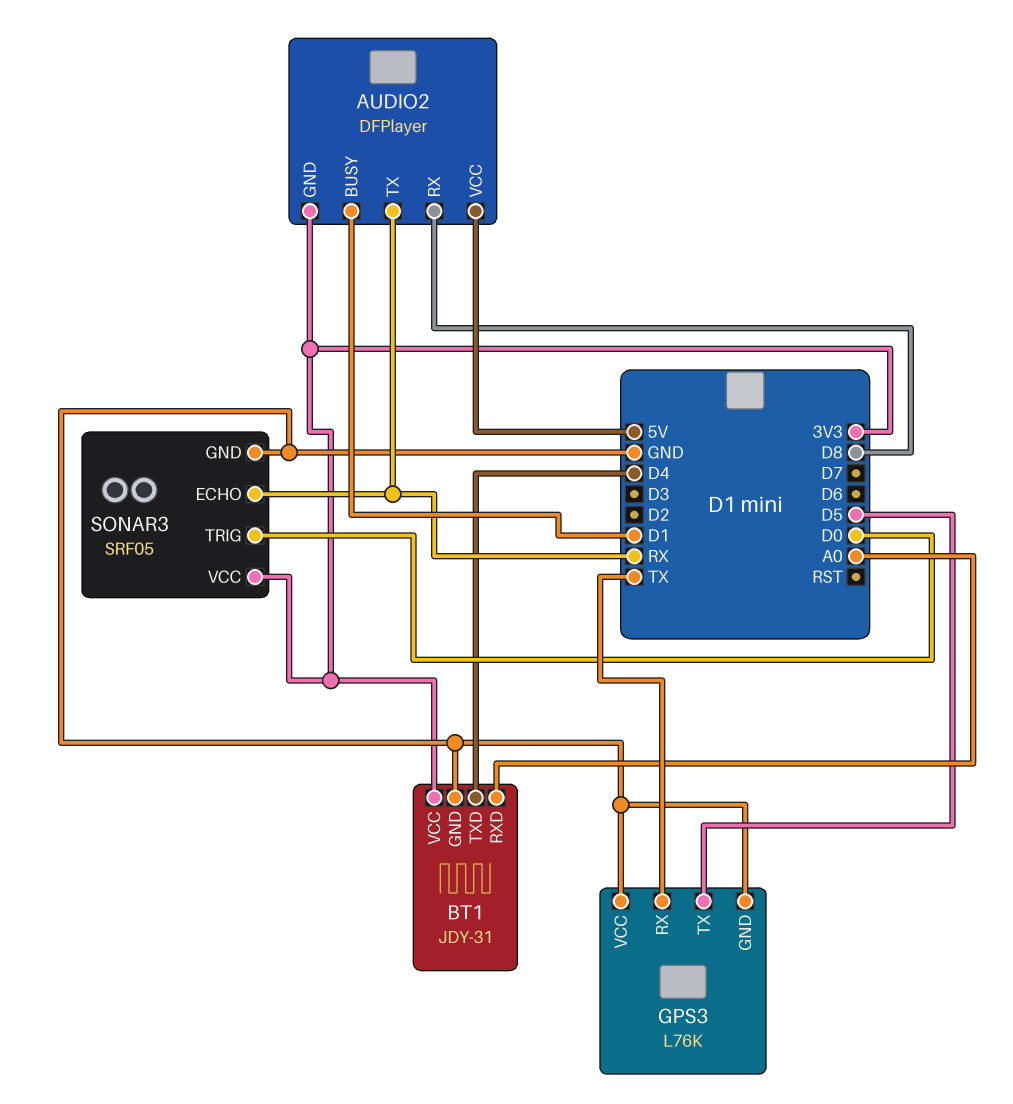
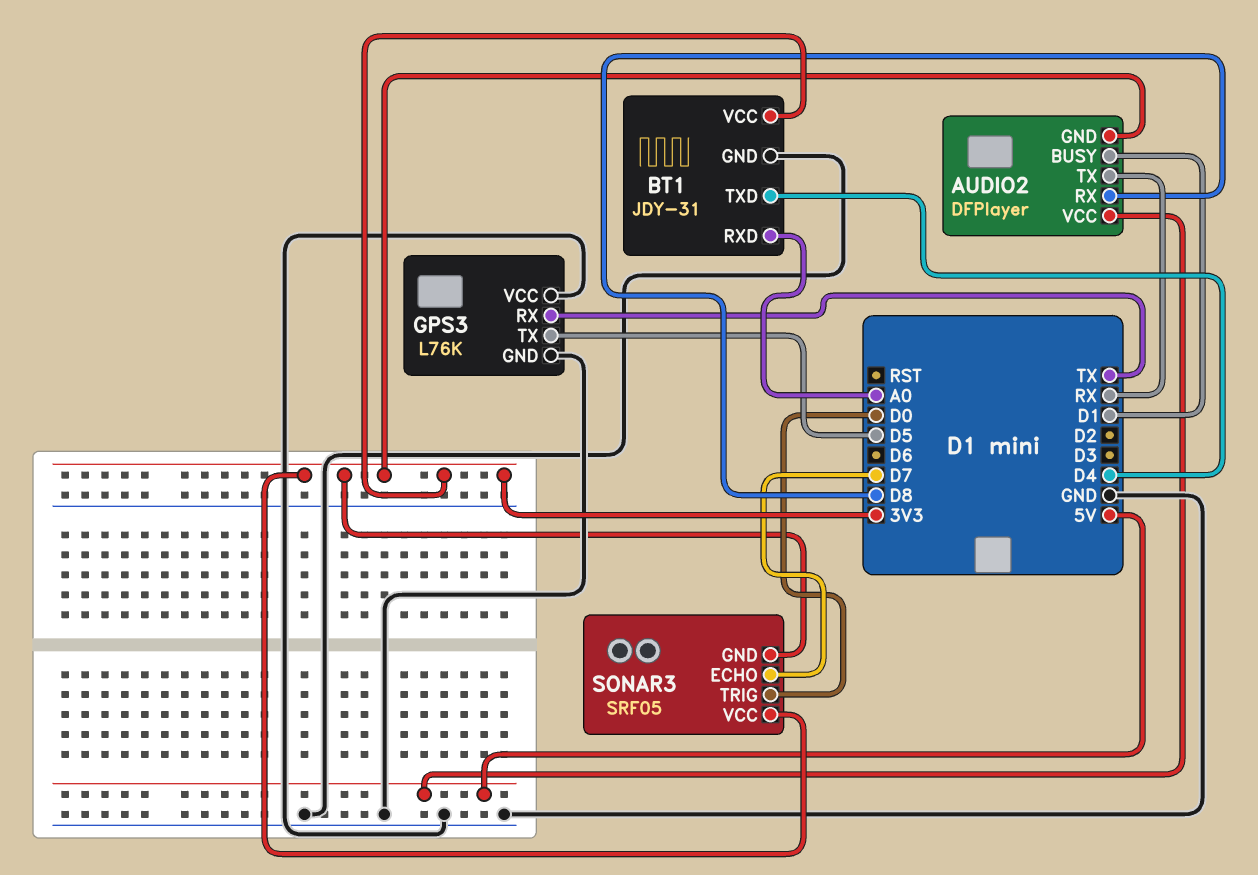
SONAR3 pin ECHO: RX -> D7
SONAR3 pin GND: GND -> 3V3

